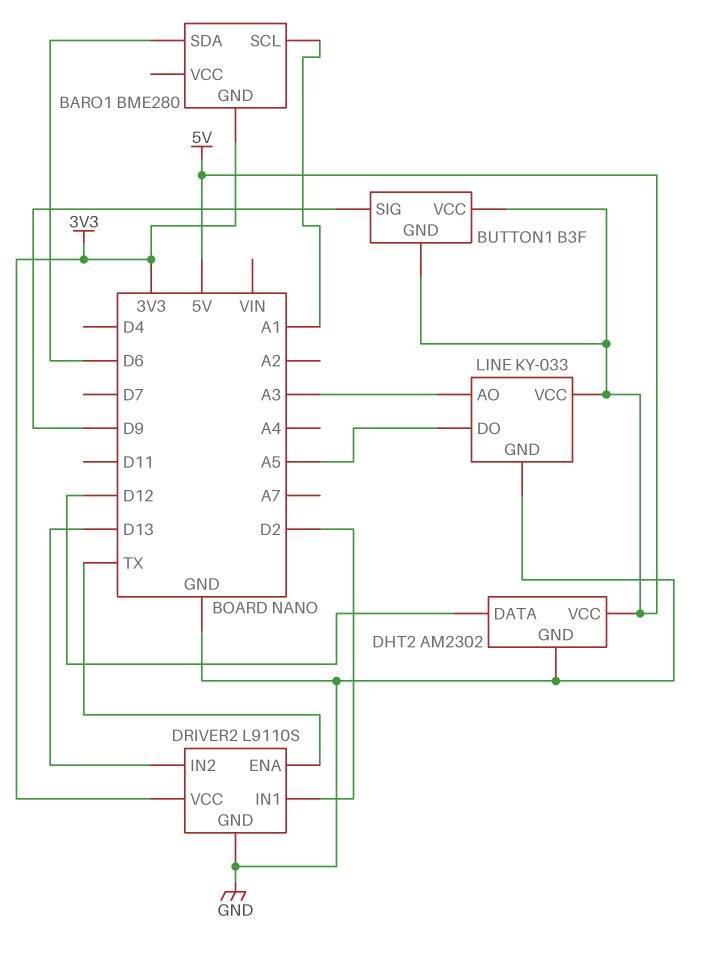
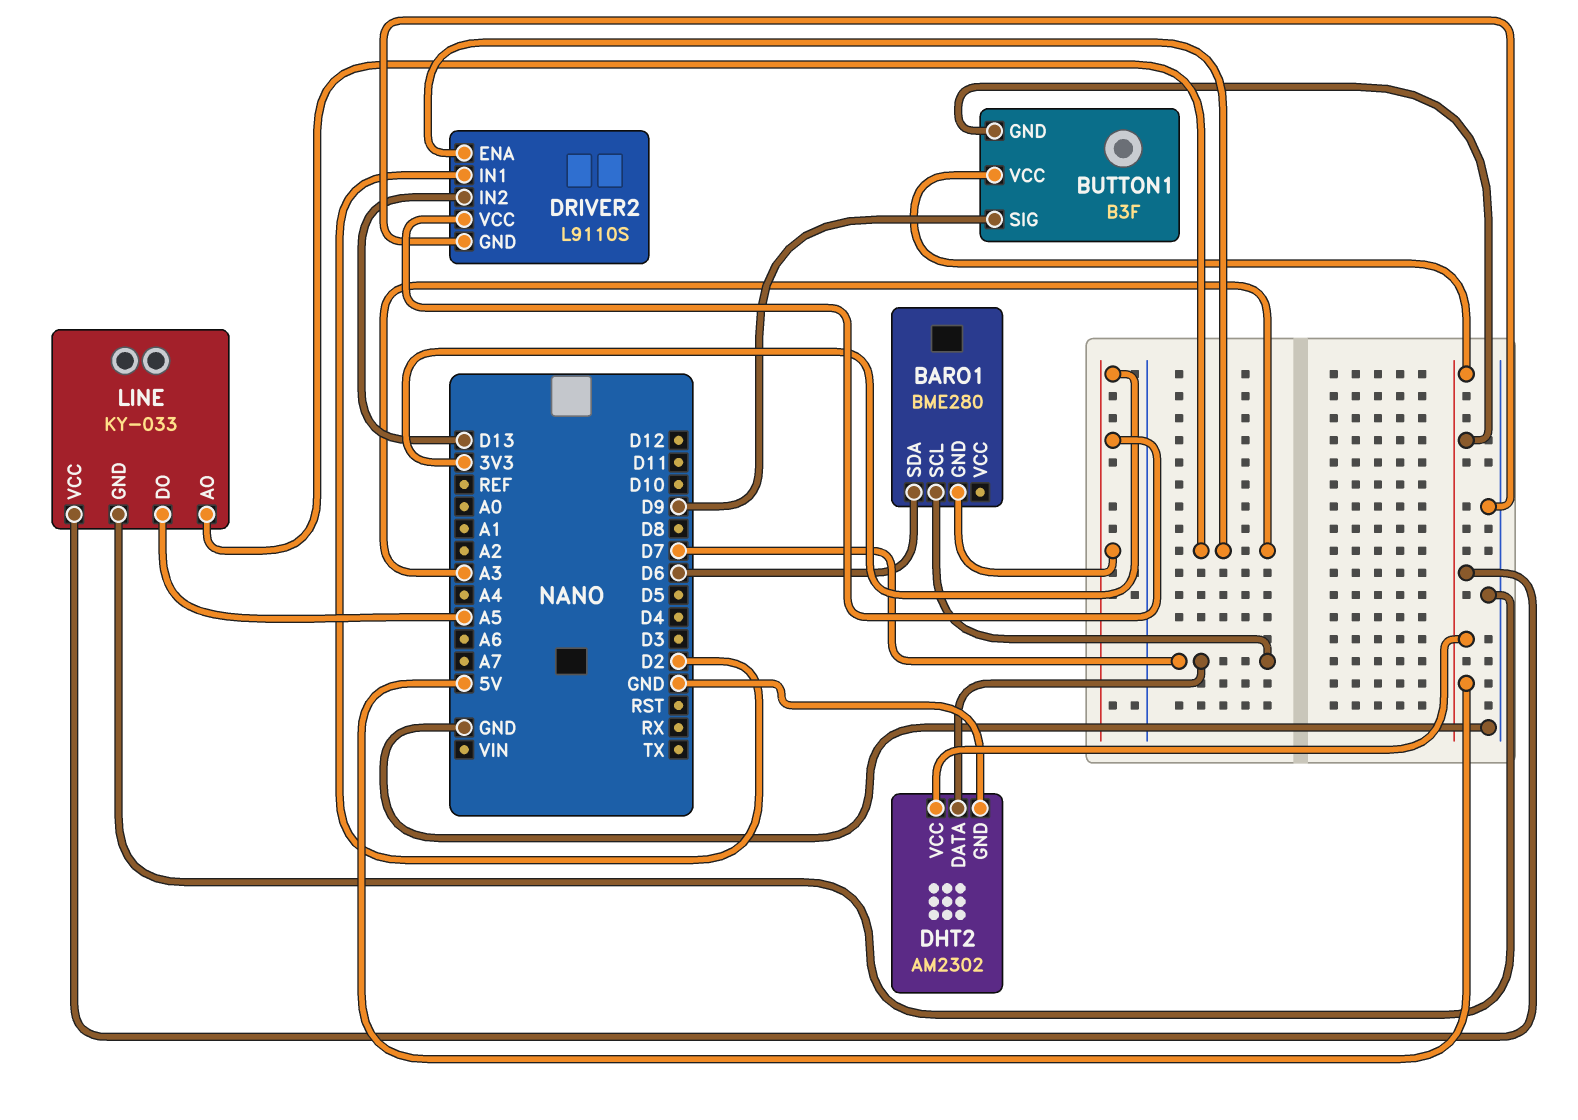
BARO1 pin SCL: A1 -> D7
DHT2 pin DATA: D12 -> D7
DRIVER2 pin ENA: TX -> A3

